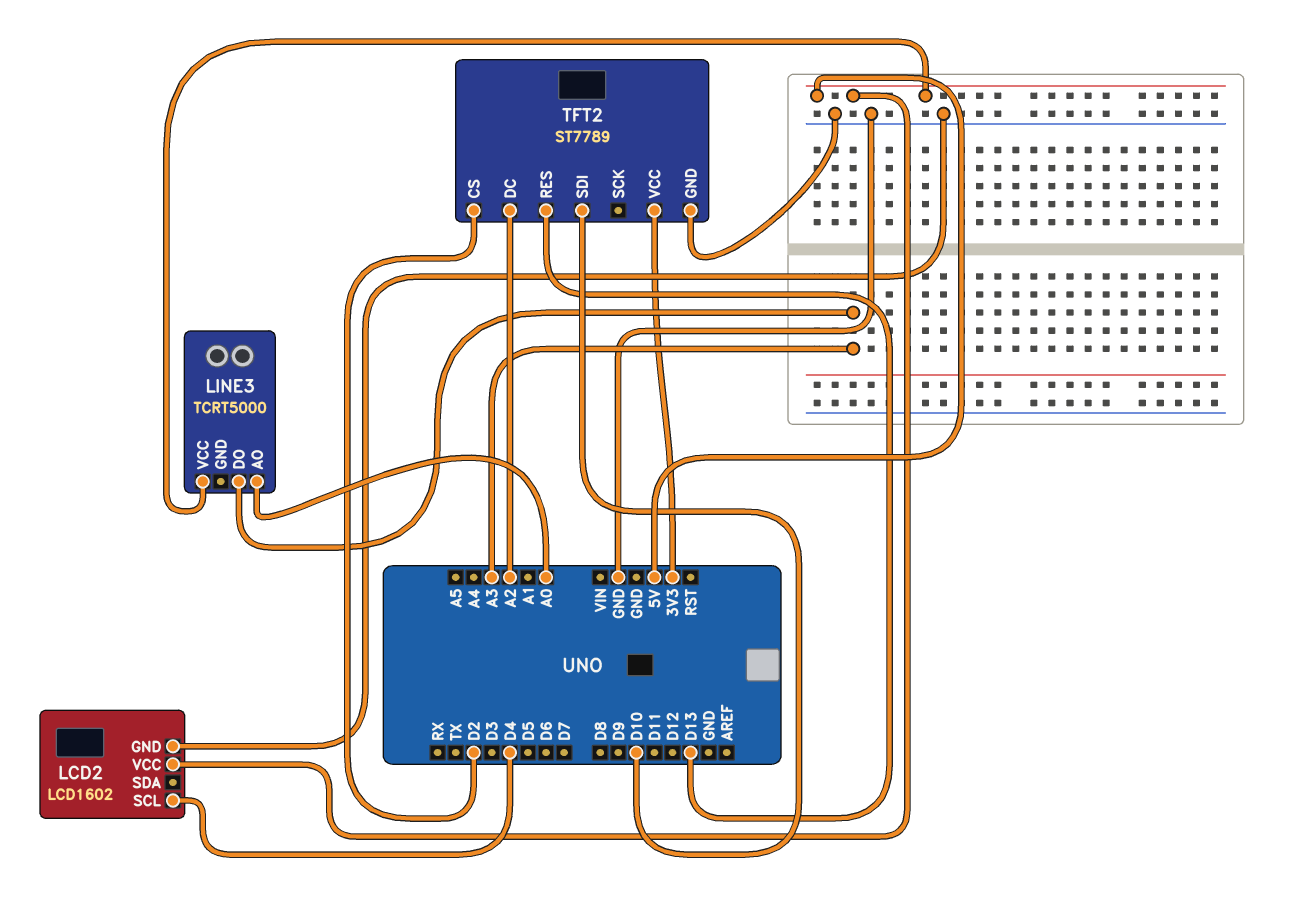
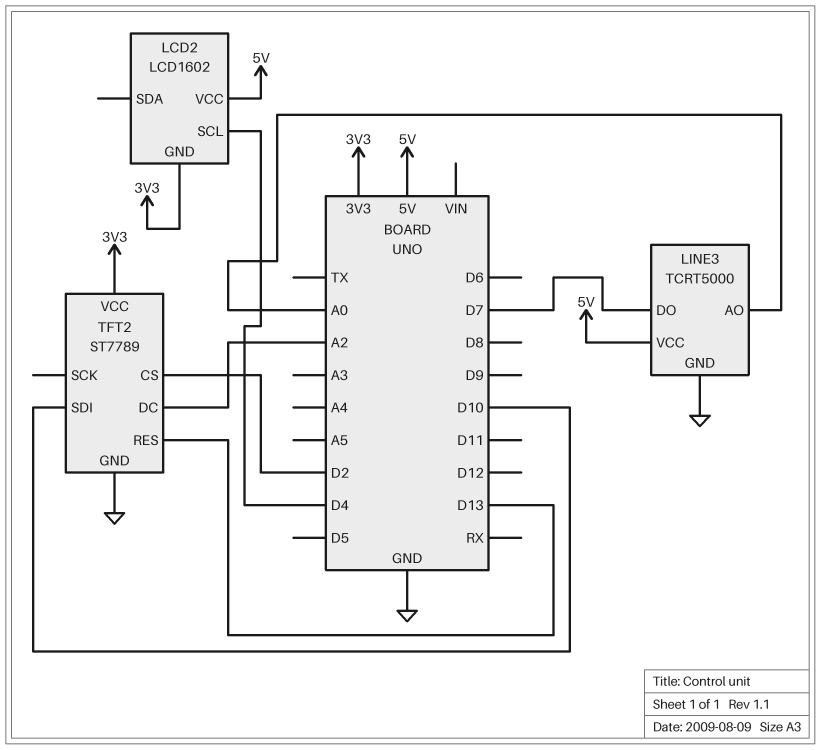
LCD2 pin GND: GND -> 3V3
LINE3 pin DO: A3 -> D7
LINE3 pin GND: none -> GND

